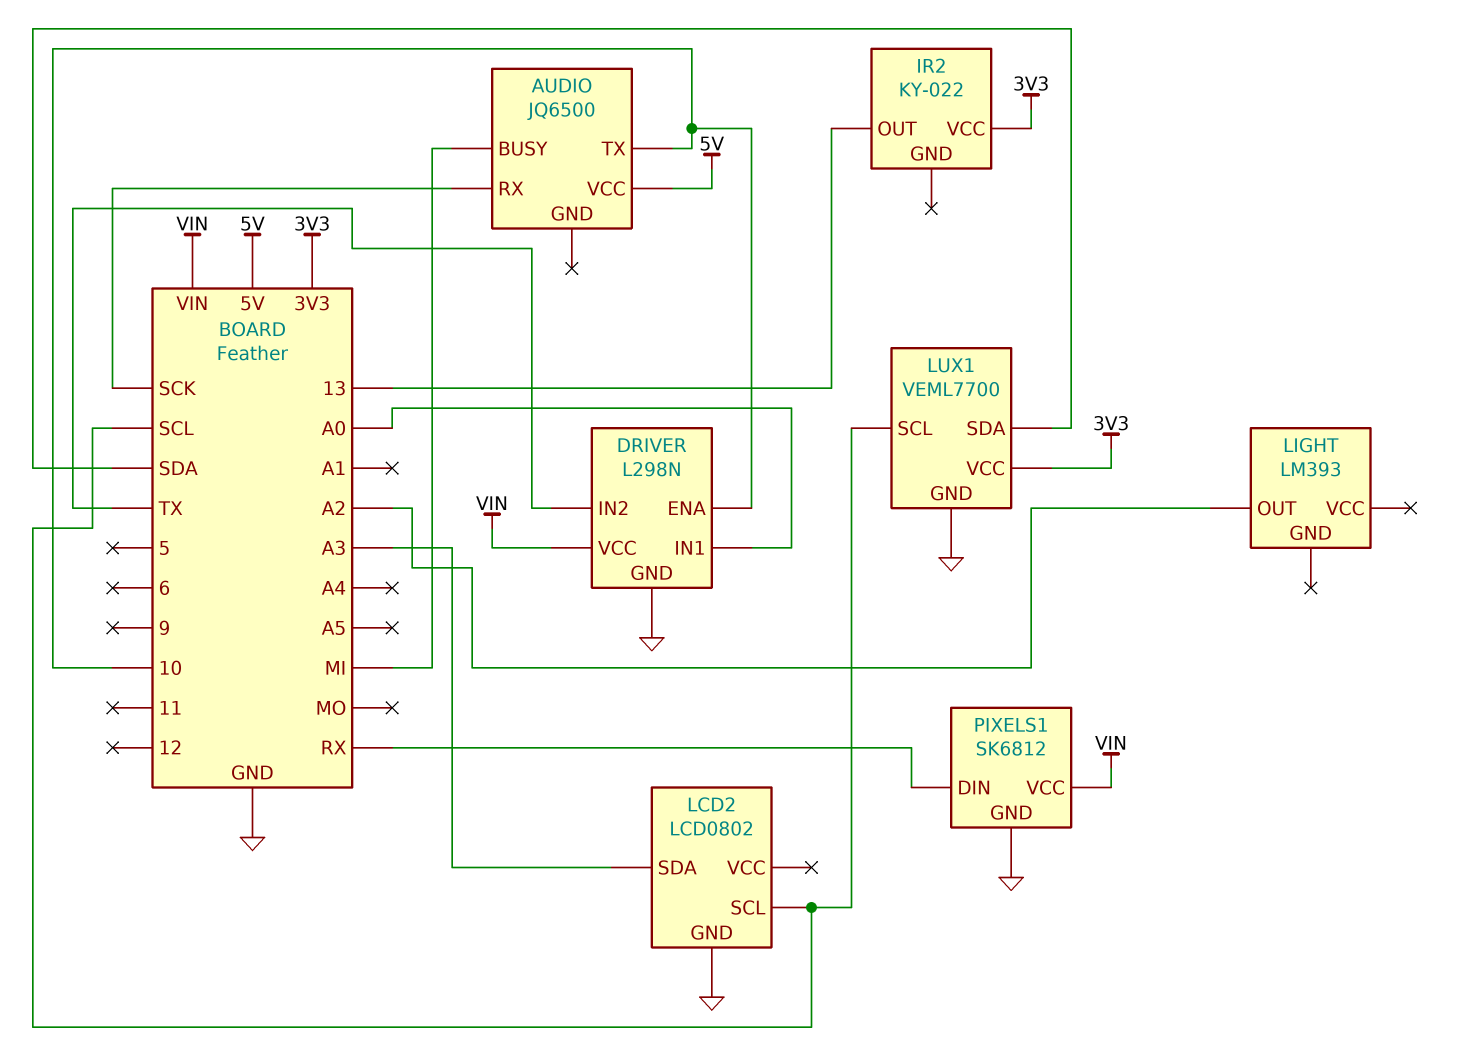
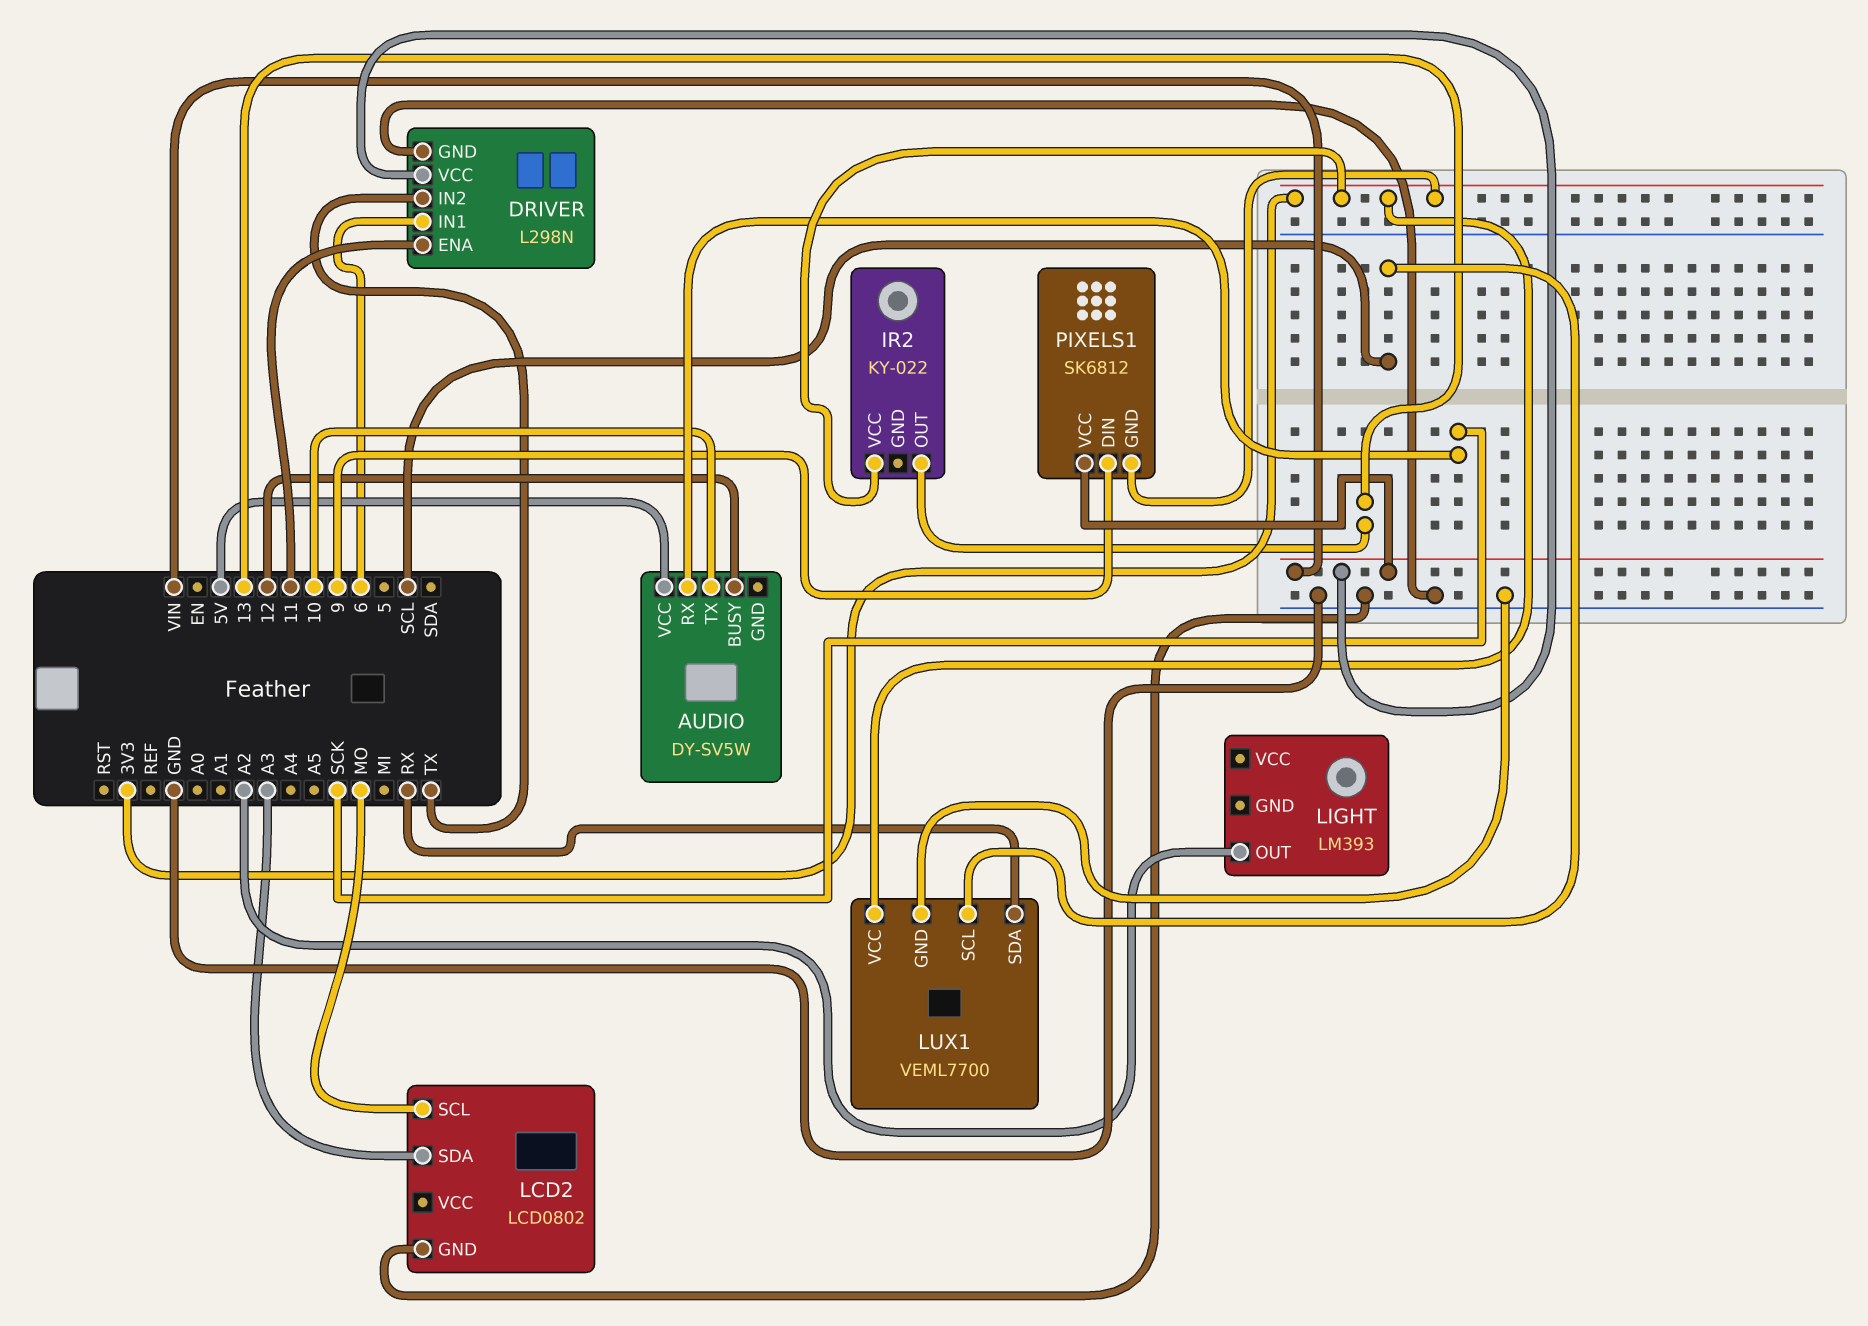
AUDIO: JQ6500 -> DY-SV5W
AUDIO pin BUSY: MI -> 12
DRIVER pin ENA: 10 -> 11
DRIVER pin IN1: A0 -> 6
LCD2 pin SCL: SCL -> MO
LUX1 pin SDA: SDA -> RX
PIXELS1 pin DIN: RX -> 9
PIXELS1 pin GND: GND -> 3V3

